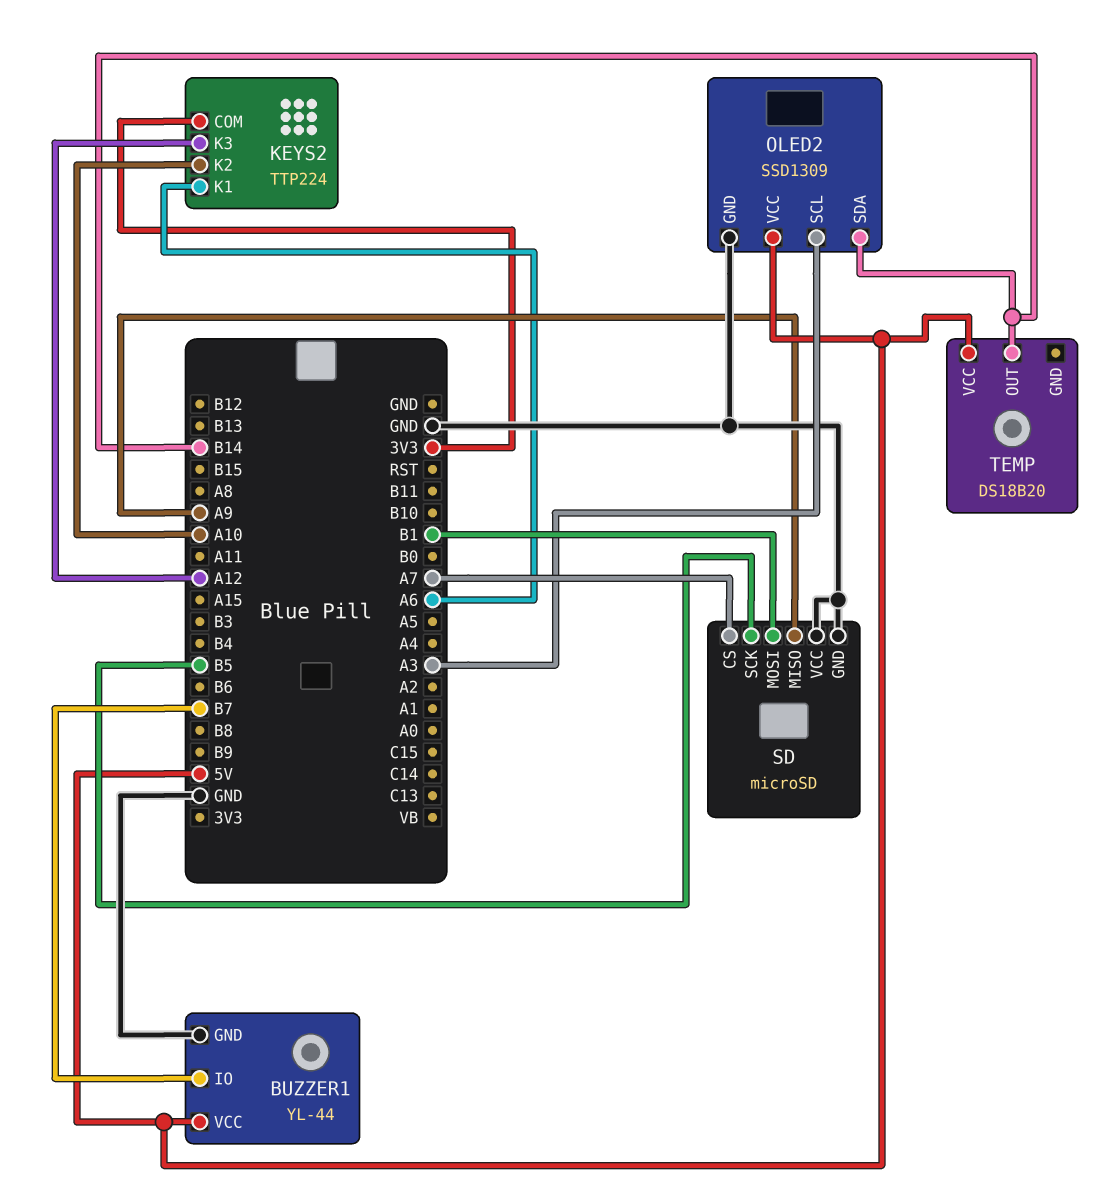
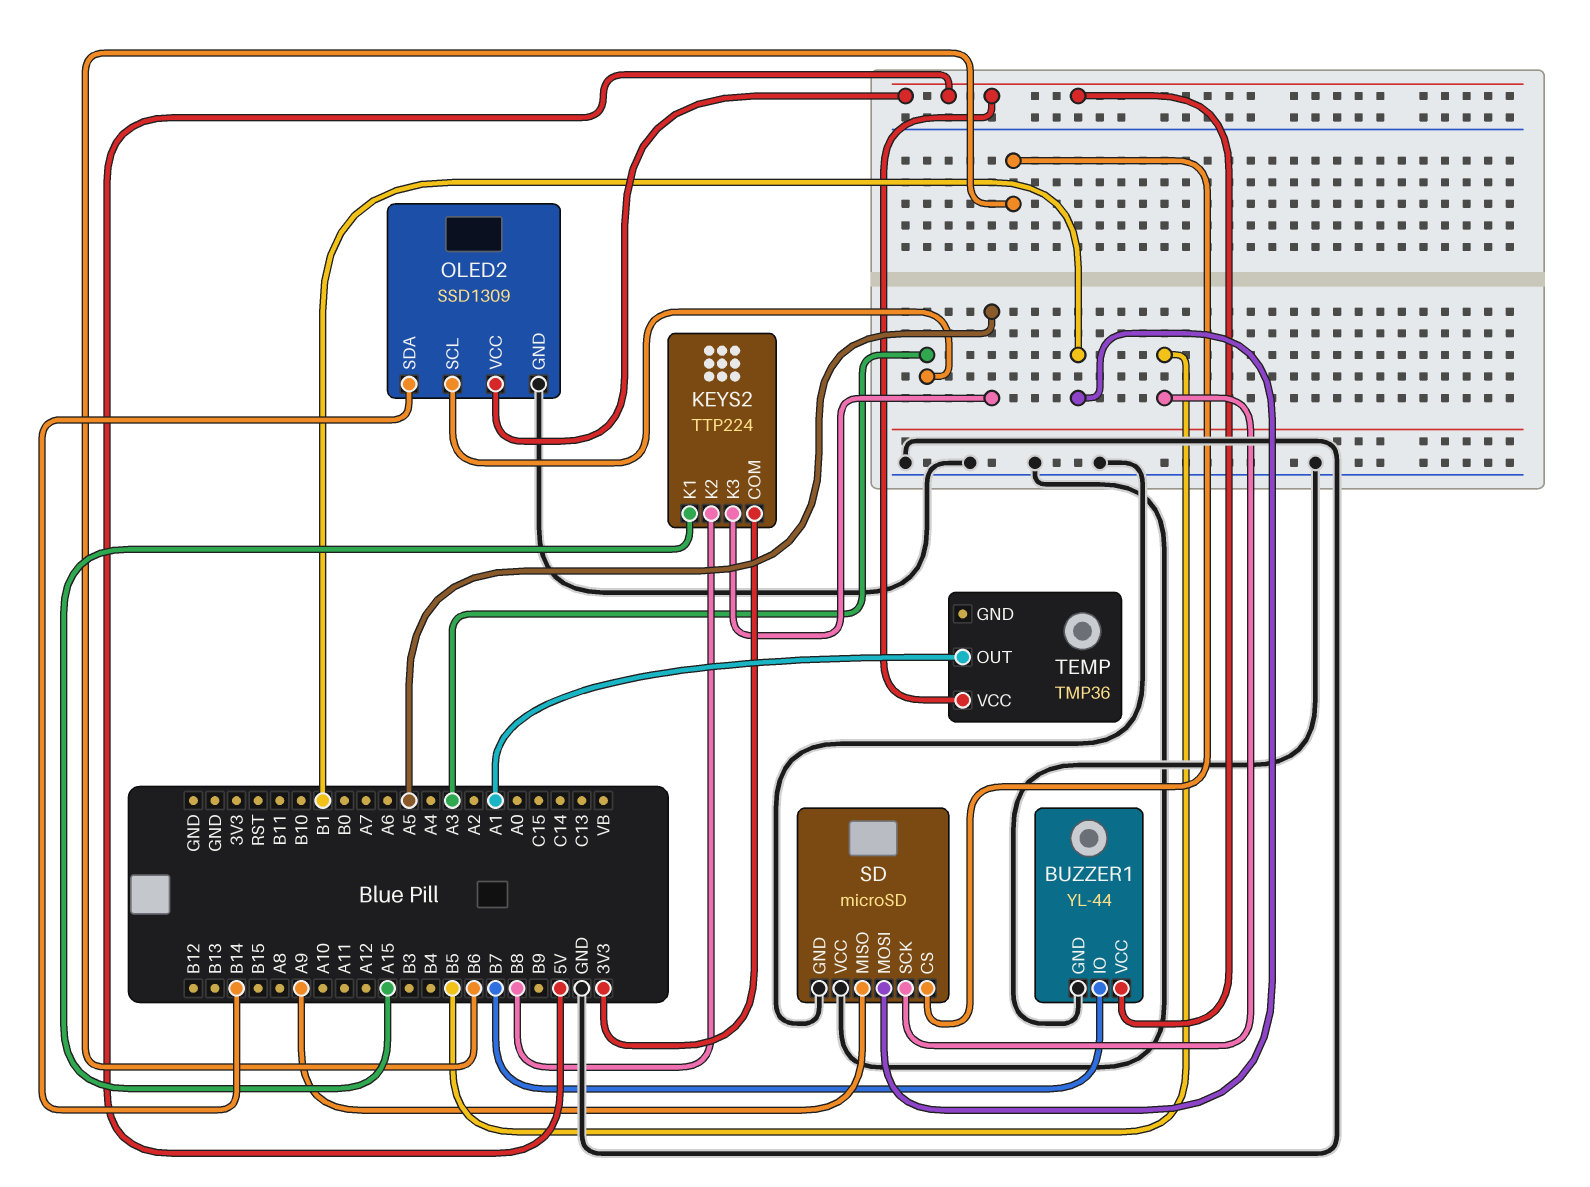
KEYS2 pin K1: A6 -> A15
KEYS2 pin K2: A10 -> B8
KEYS2 pin K3: A12 -> A5
SD pin CS: A7 -> B6
TEMP: DS18B20 -> TMP36
TEMP pin OUT: B14 -> A1

